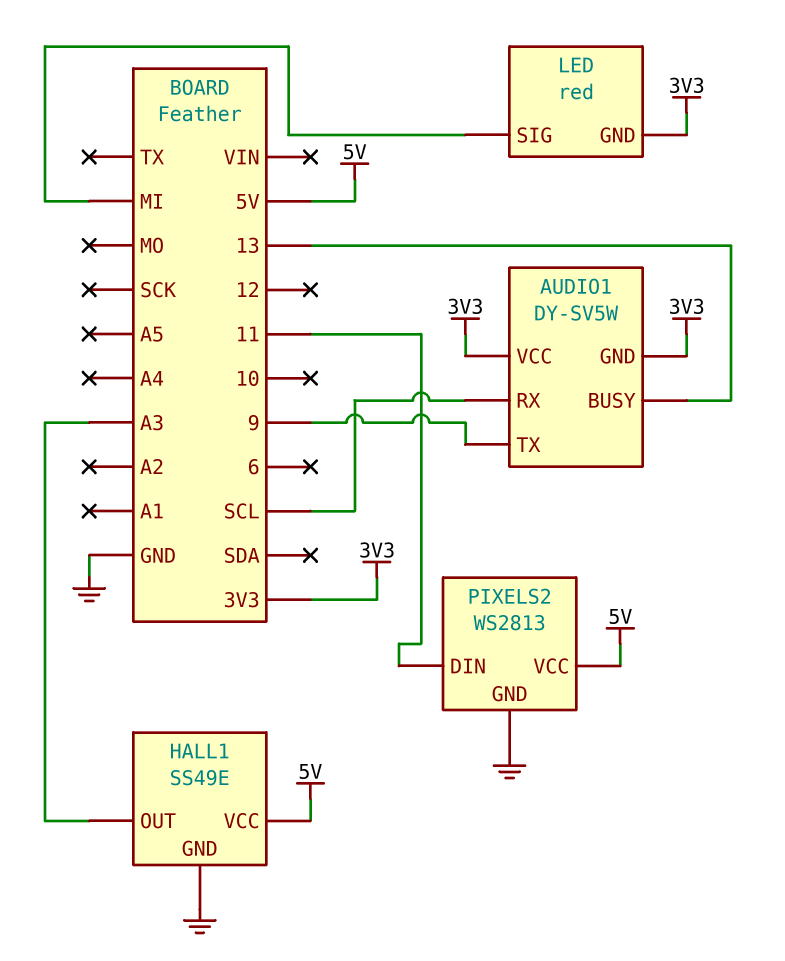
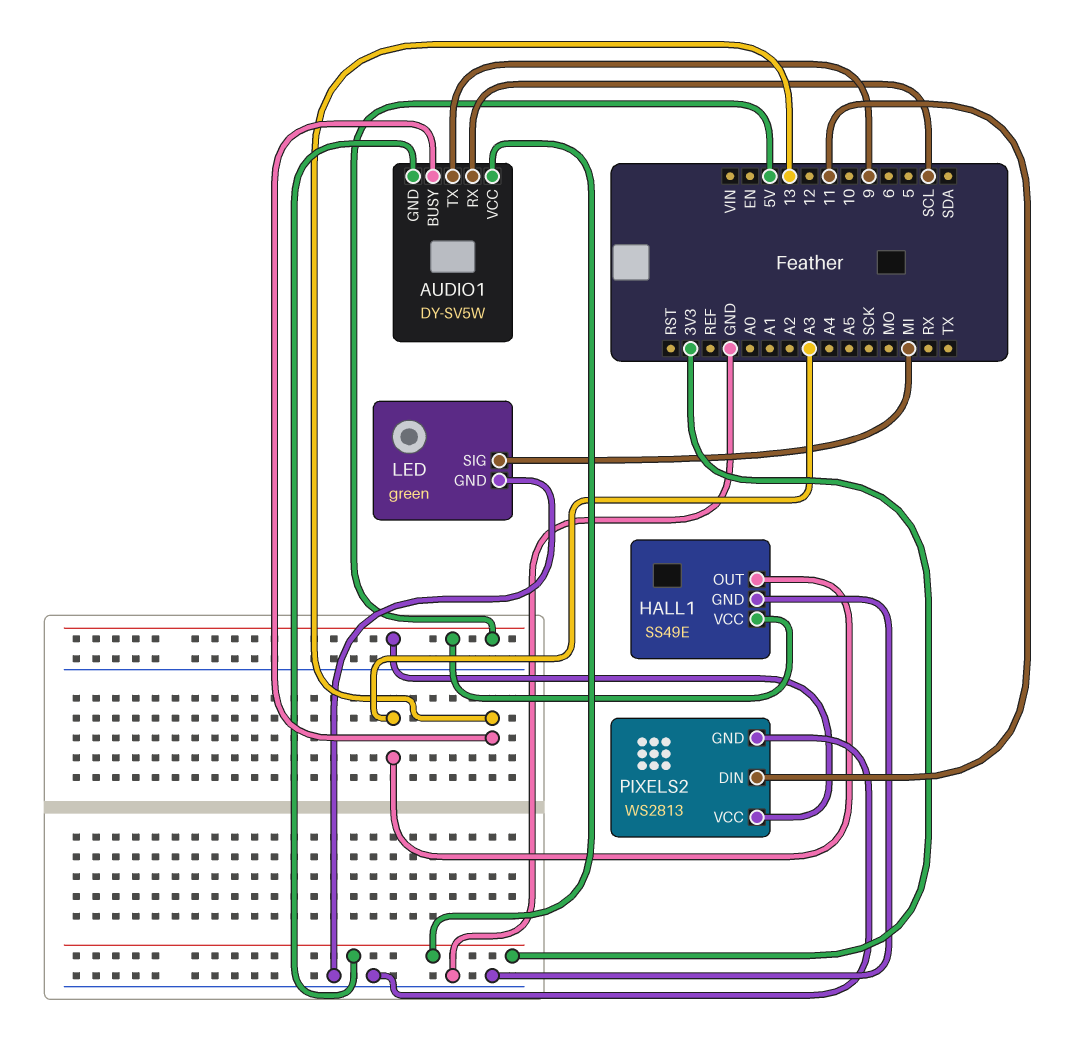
LED: red -> green
LED pin GND: 3V3 -> GND

